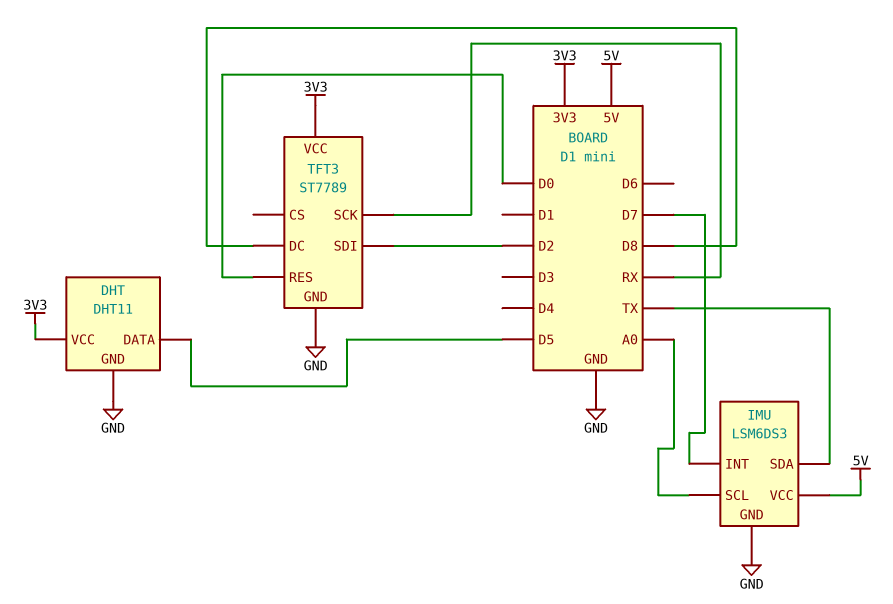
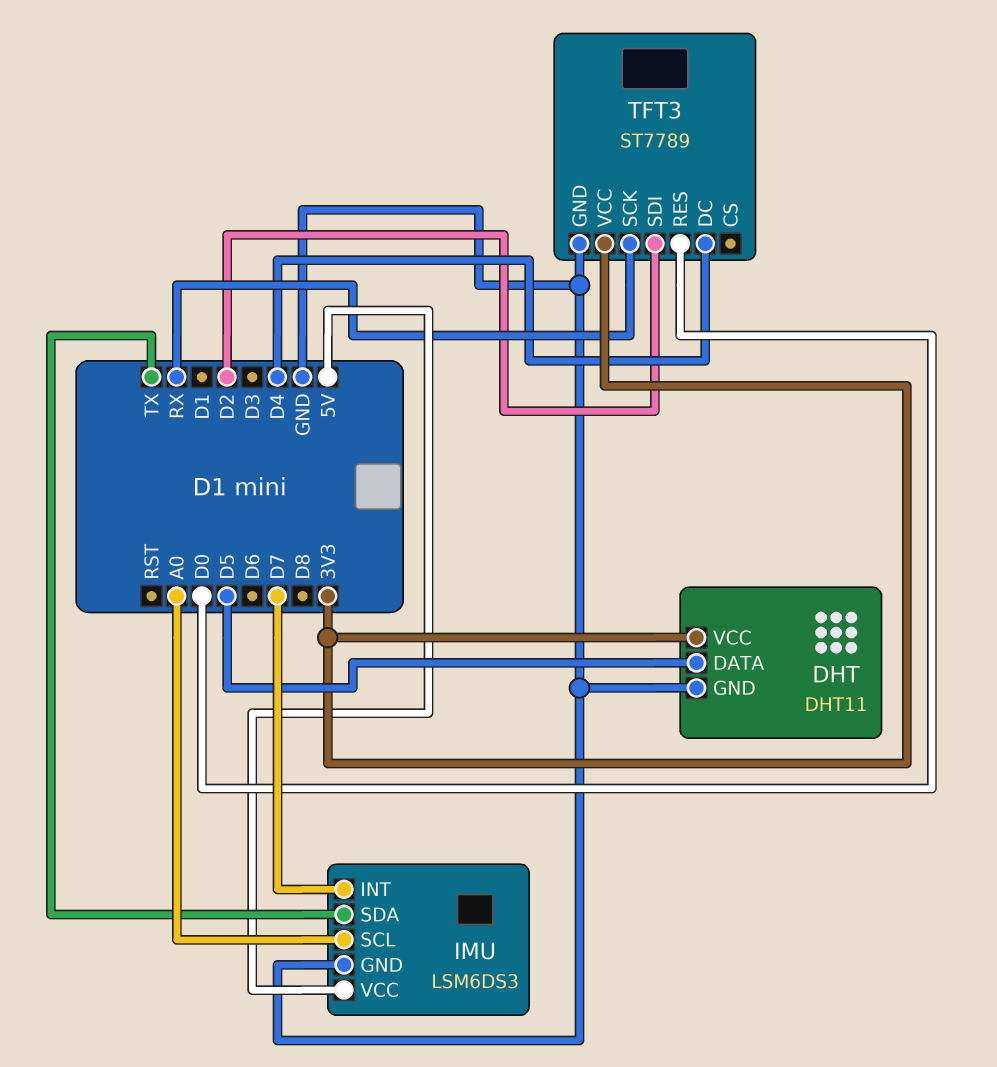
TFT3 pin DC: D8 -> D4

